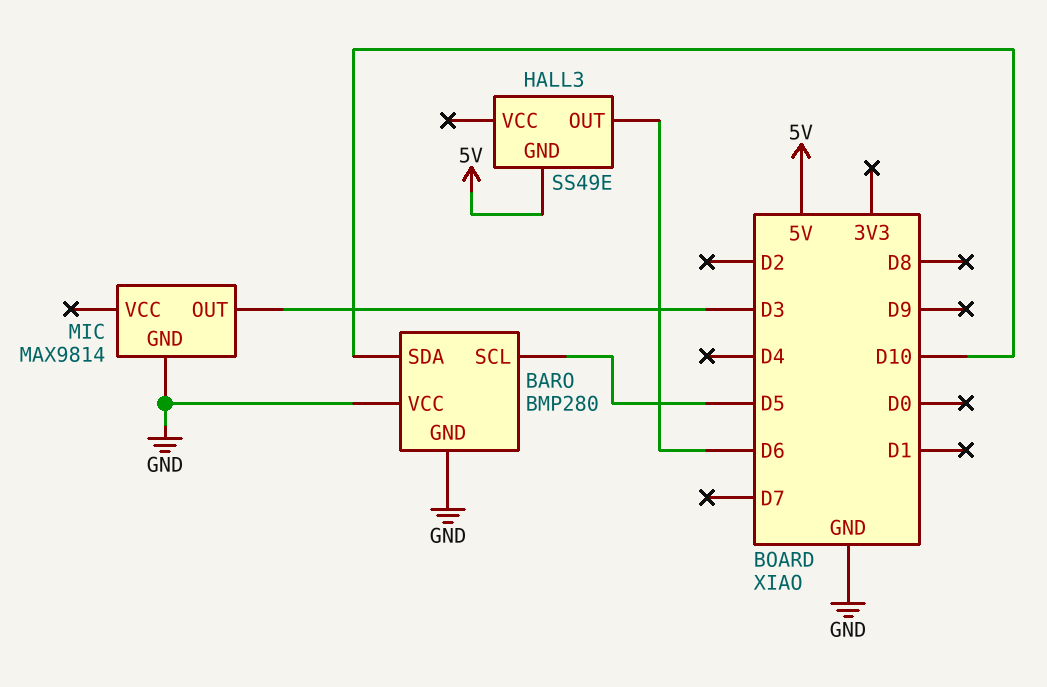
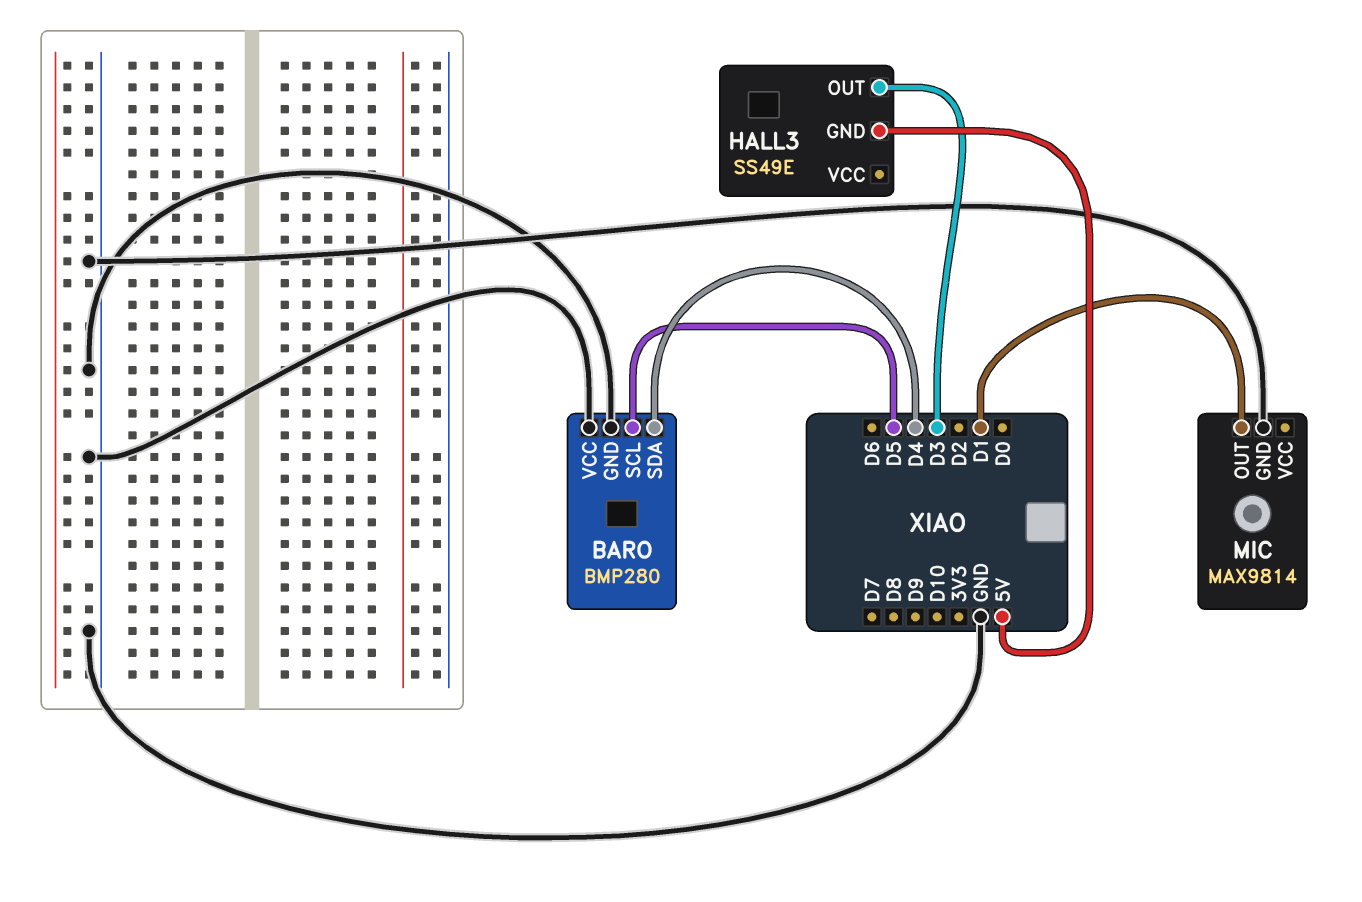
BARO pin SDA: D10 -> D4
HALL3 pin OUT: D6 -> D3
MIC pin OUT: D3 -> D1

